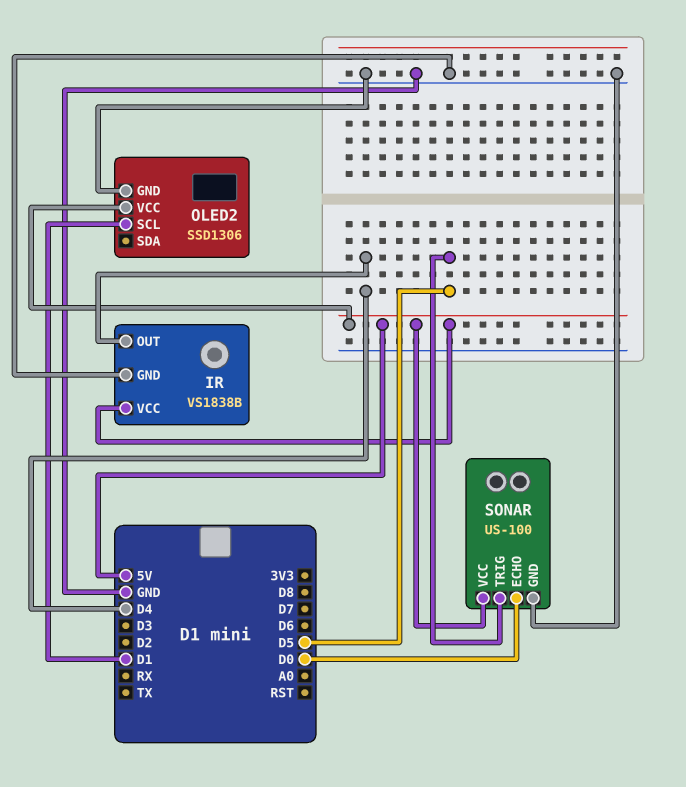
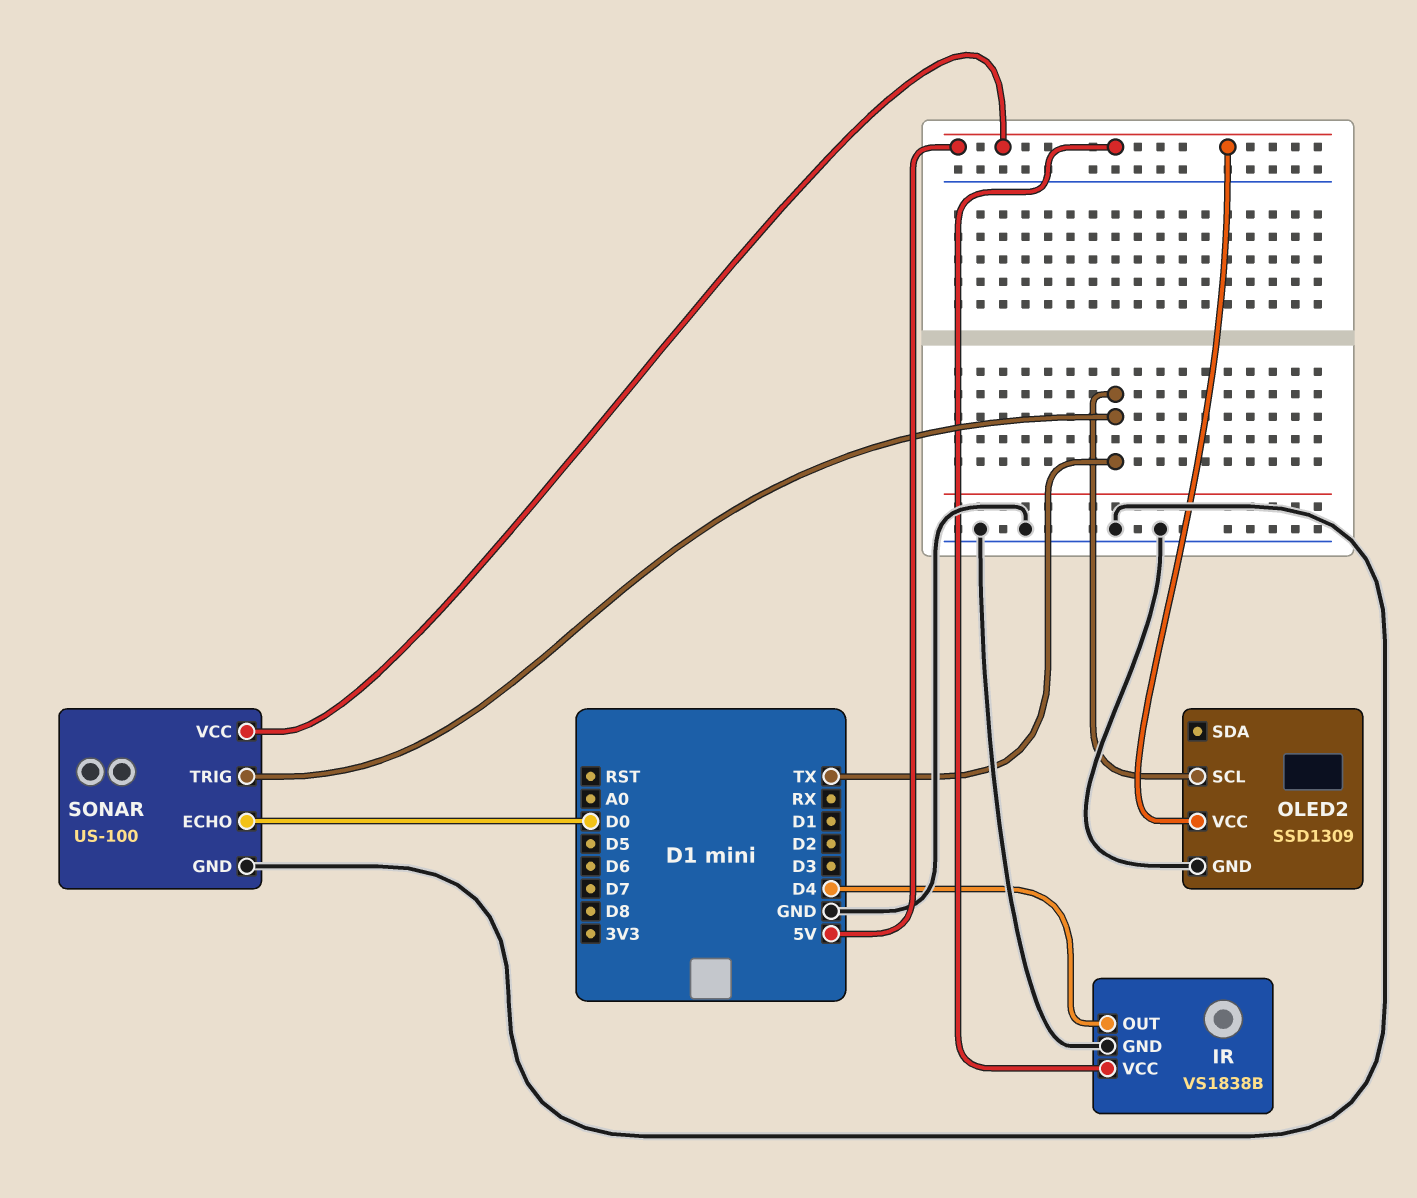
OLED2: SSD1306 -> SSD1309
OLED2 pin SCL: D1 -> TX
SONAR pin TRIG: D5 -> TX

